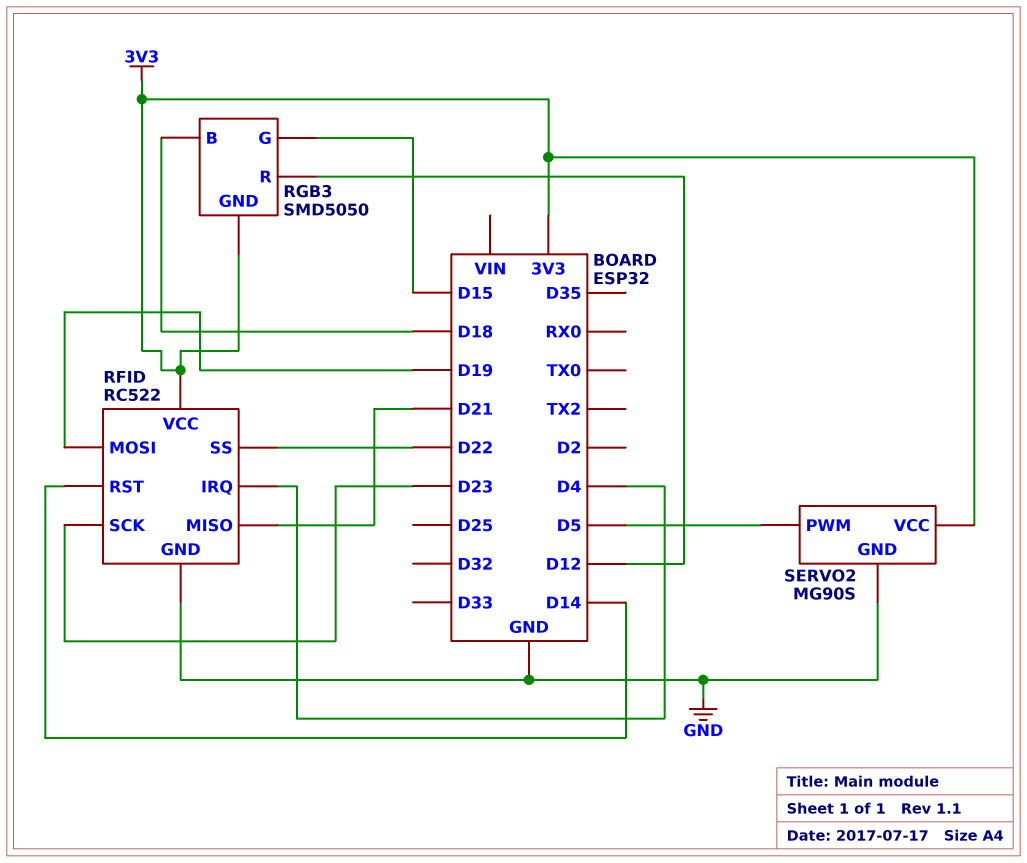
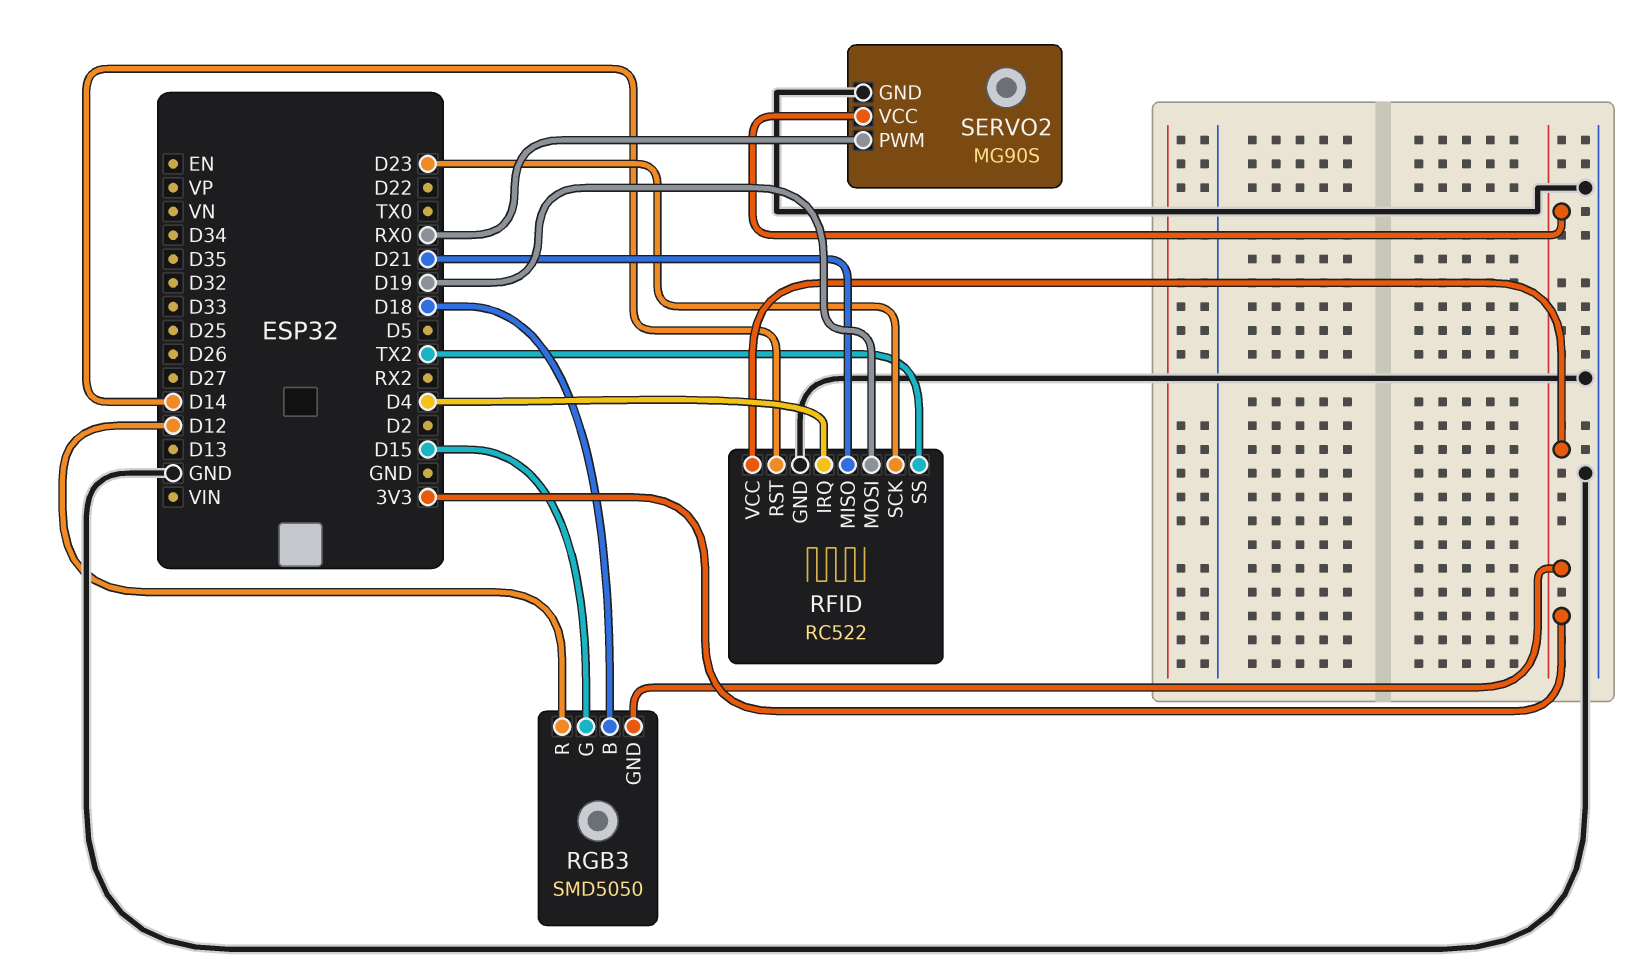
RFID pin SS: D22 -> TX2
SERVO2 pin PWM: D5 -> RX0

